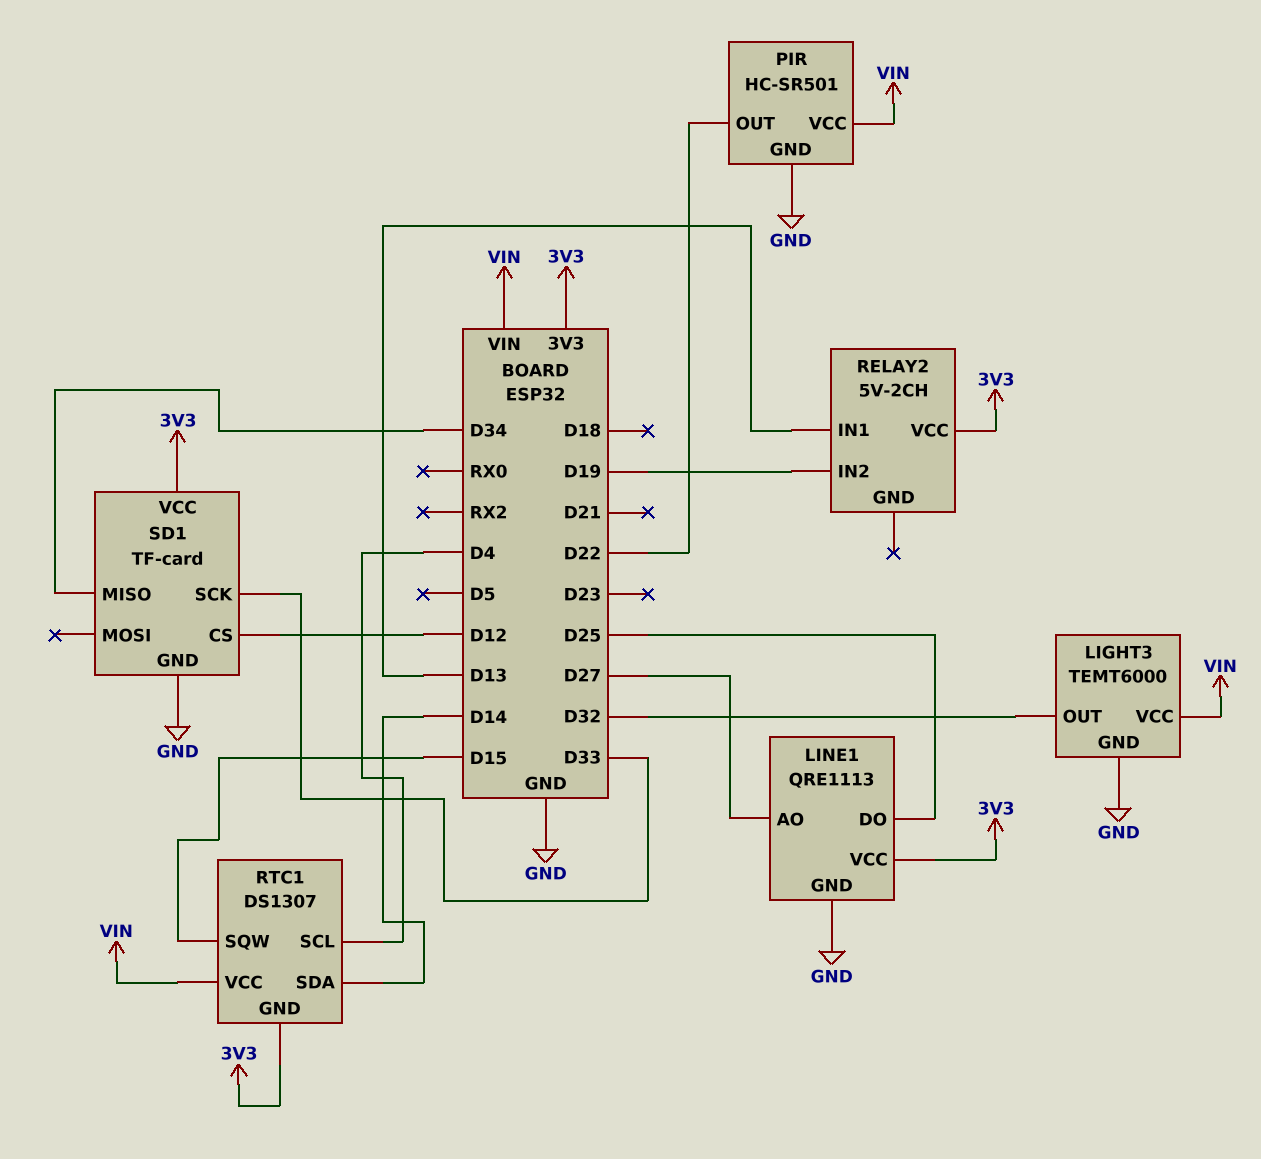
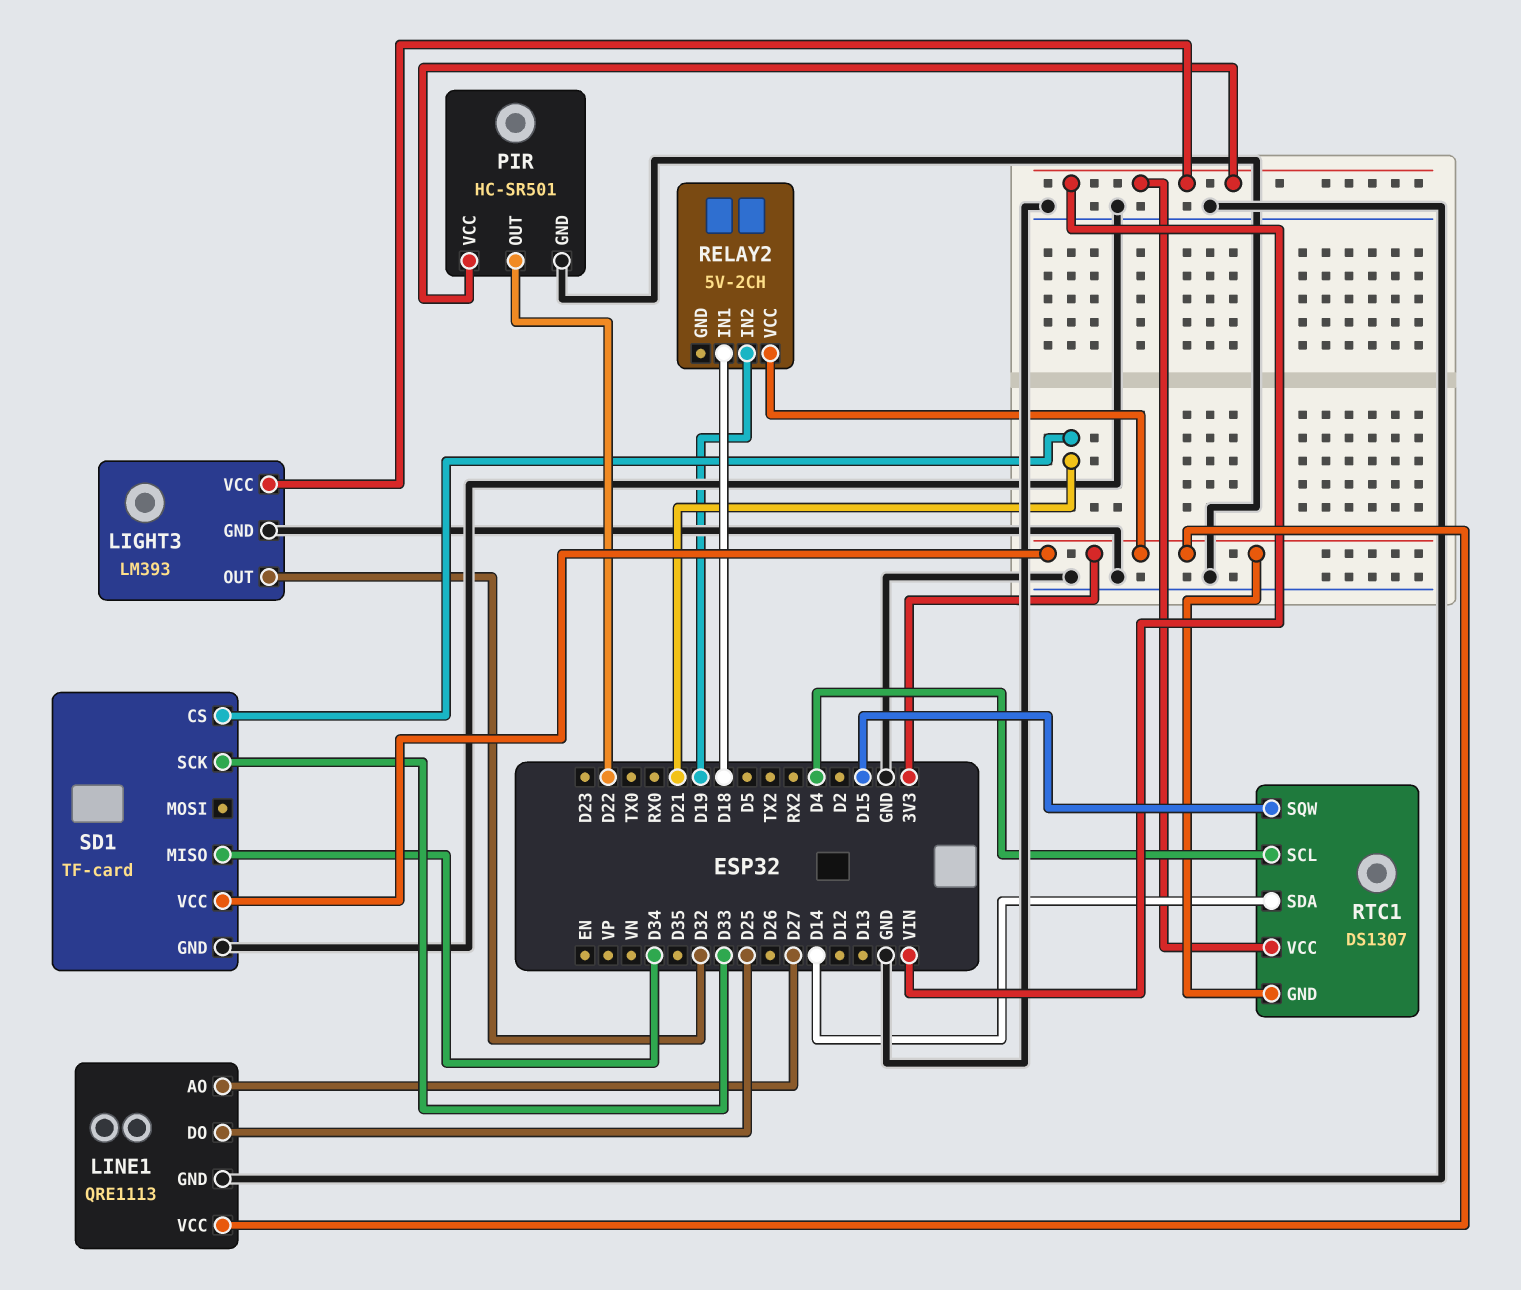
LIGHT3: TEMT6000 -> LM393
RELAY2 pin IN1: D13 -> D18
SD1 pin CS: D12 -> D21

